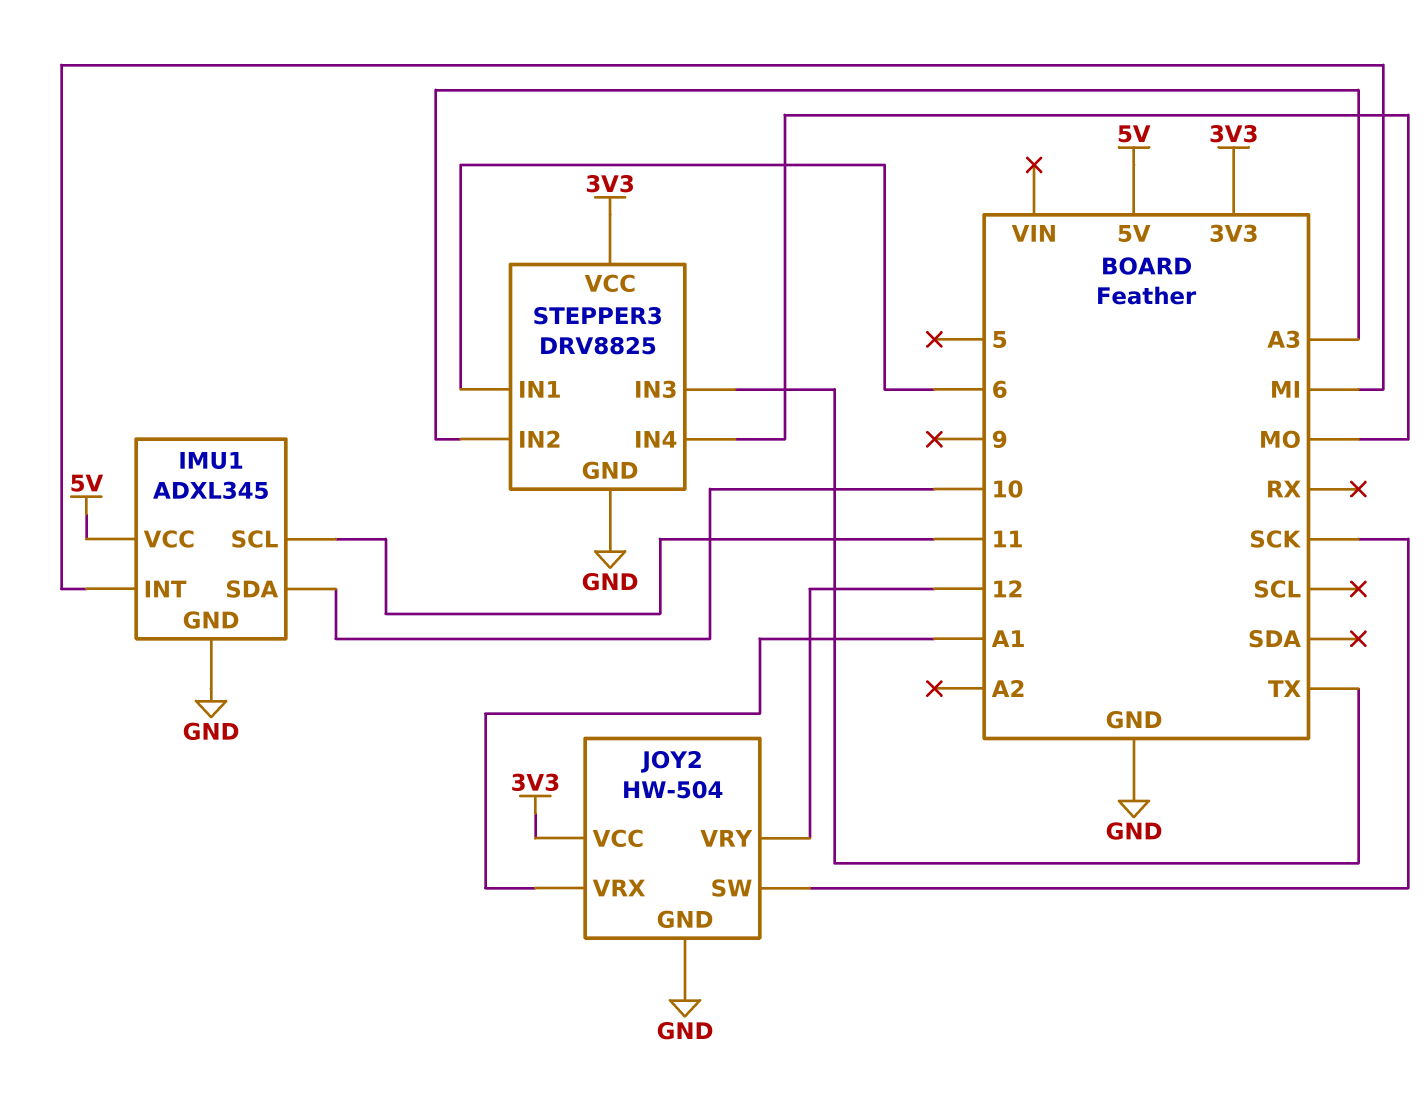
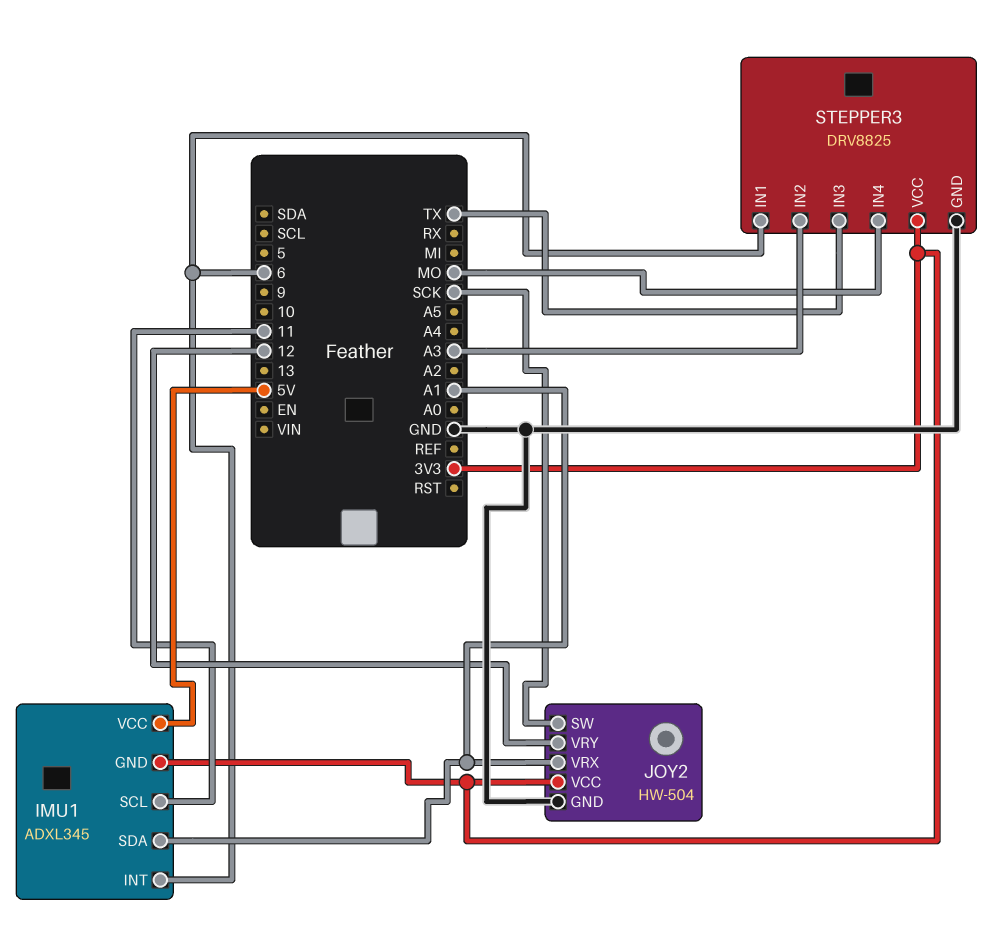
IMU1 pin GND: GND -> 3V3
IMU1 pin INT: MI -> 6
IMU1 pin SDA: 10 -> A1

